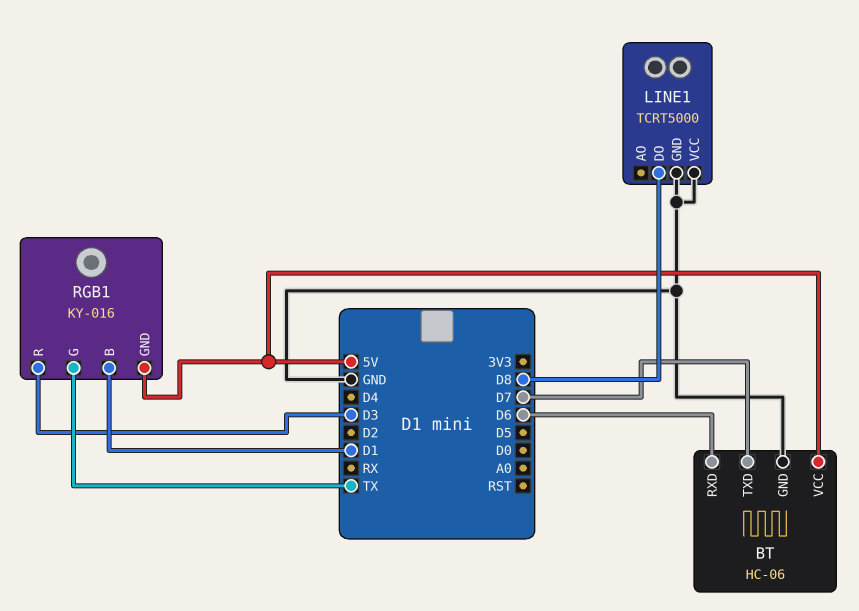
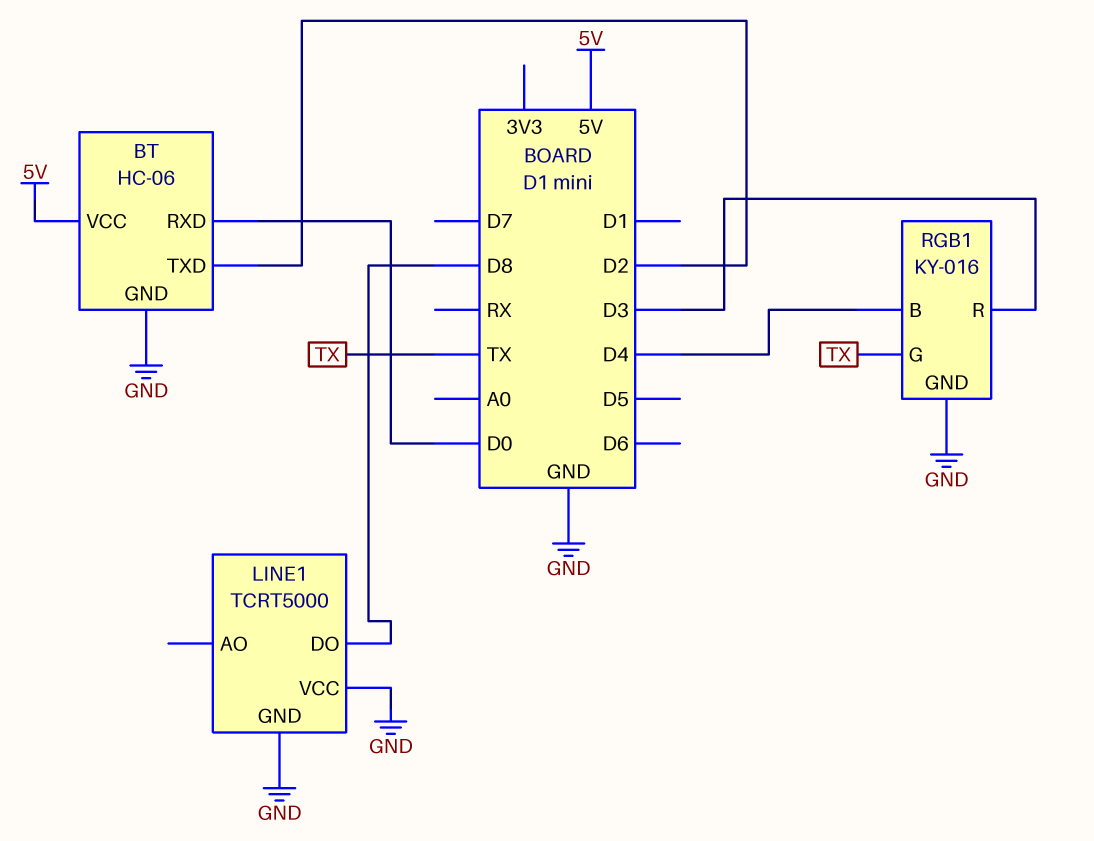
BT pin RXD: D6 -> D0
BT pin TXD: D7 -> D2
RGB1 pin B: D1 -> D4
RGB1 pin GND: 5V -> GND

